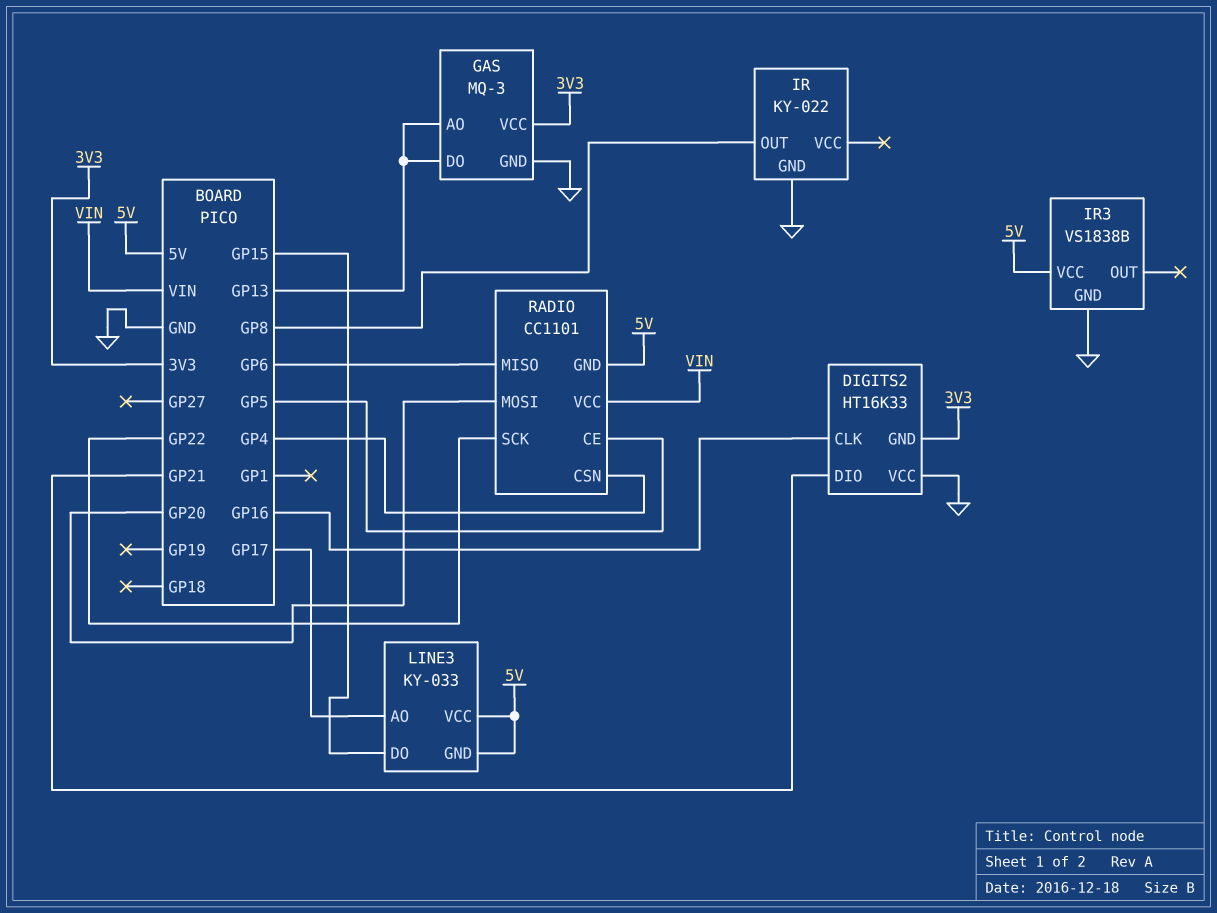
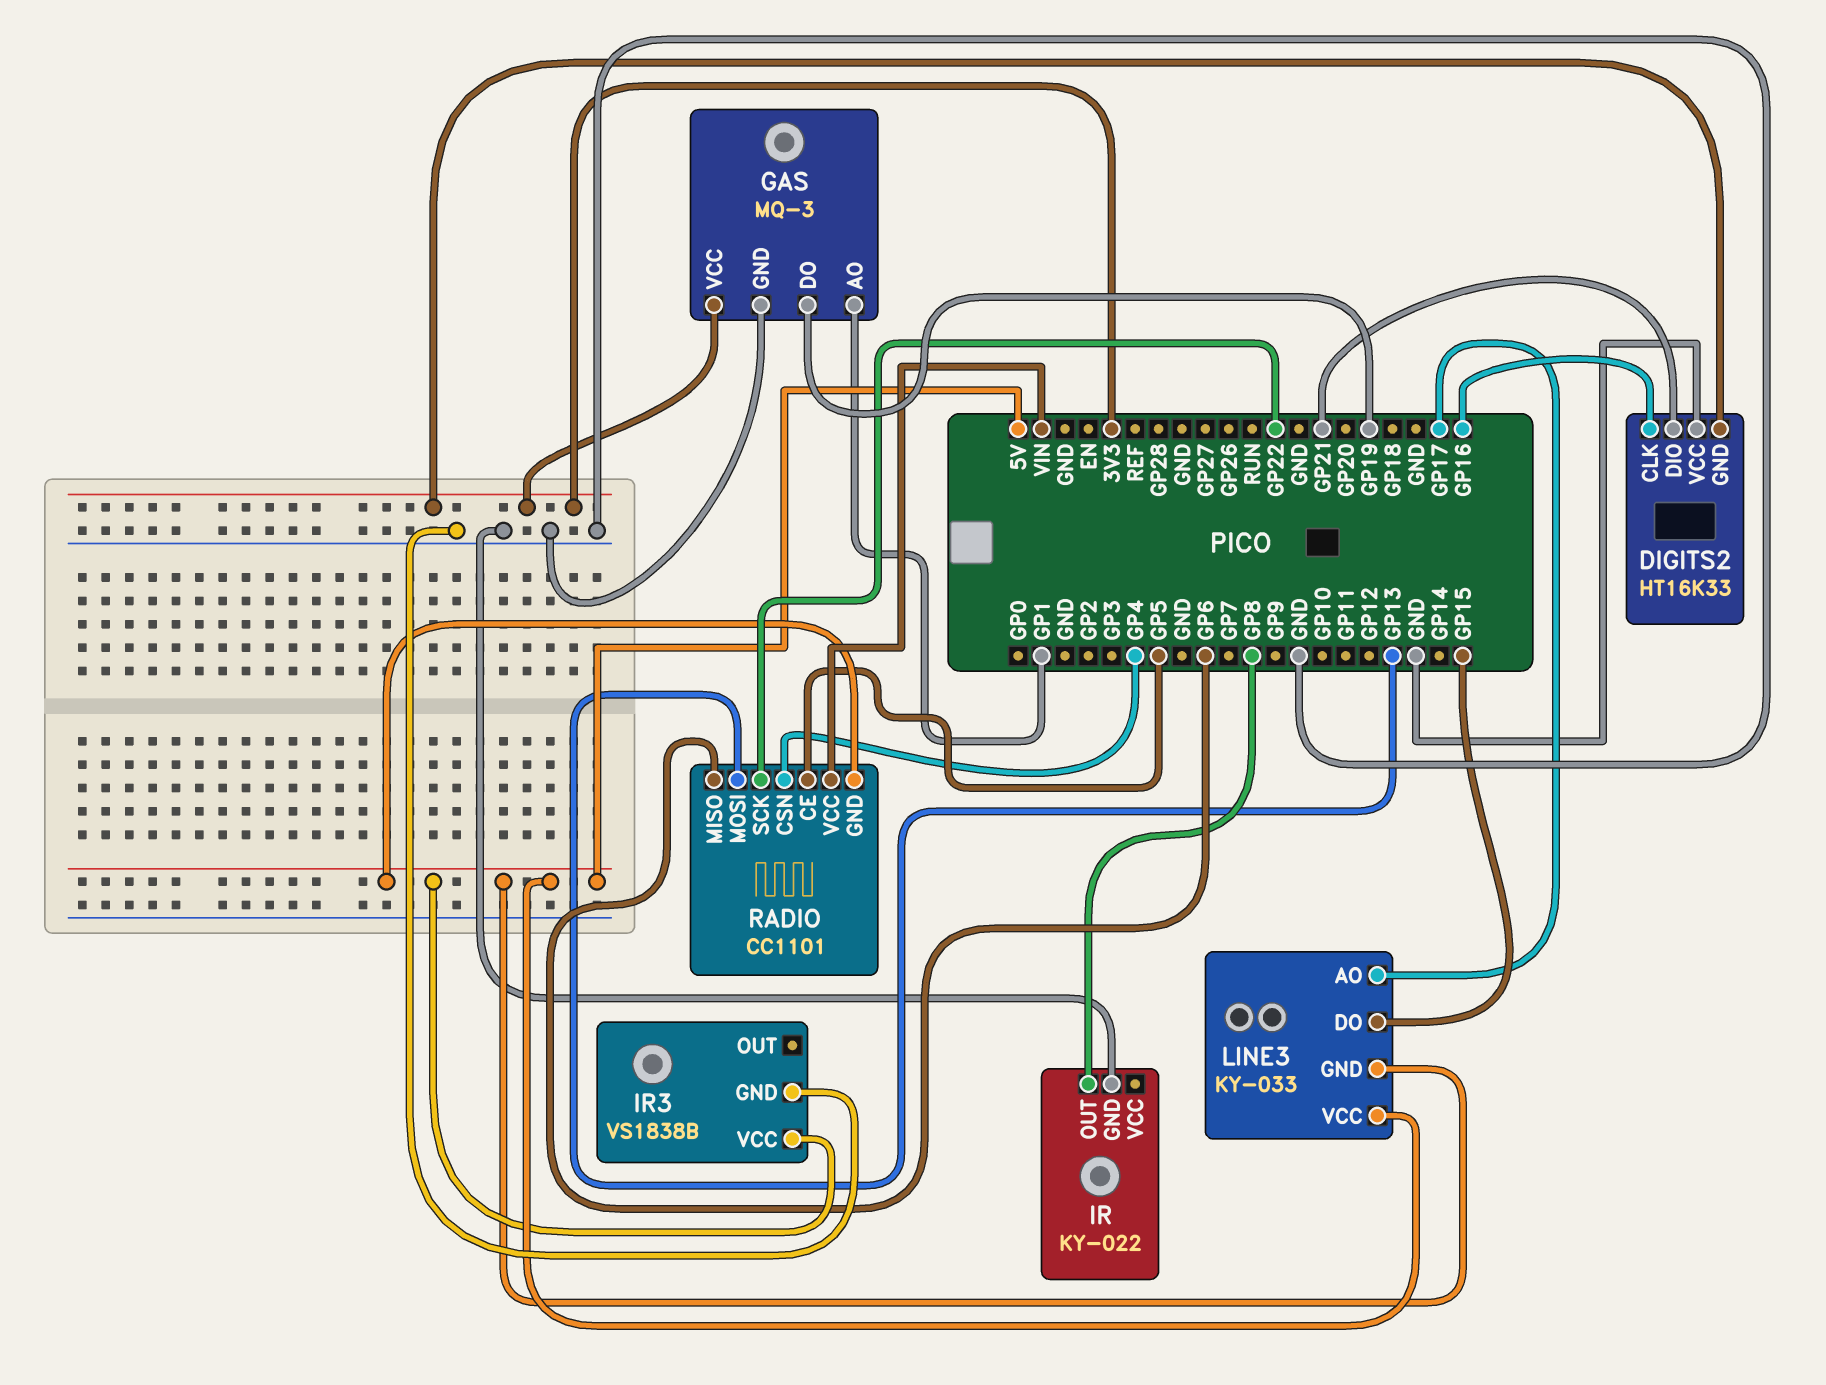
GAS pin AO: GP13 -> GP1
GAS pin DO: GP13 -> GP19
RADIO pin MOSI: GP20 -> GP13

